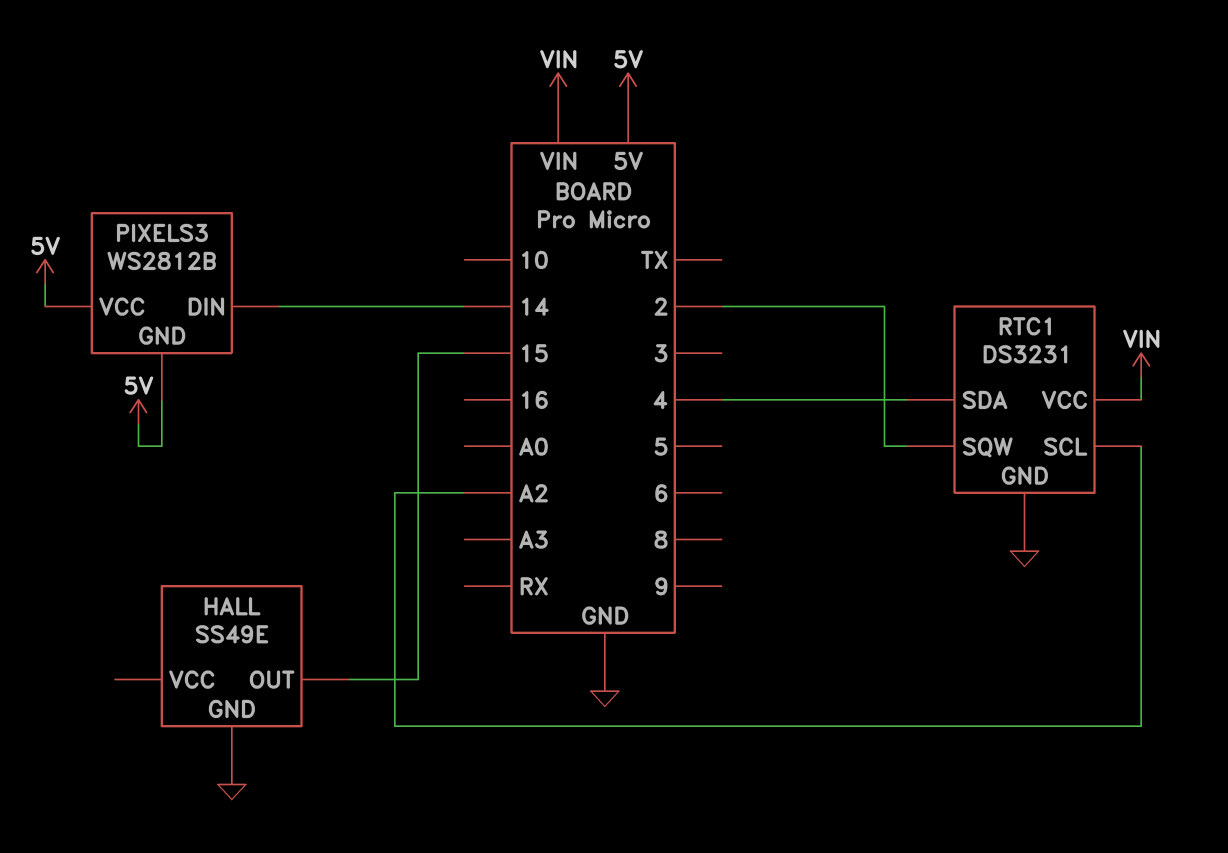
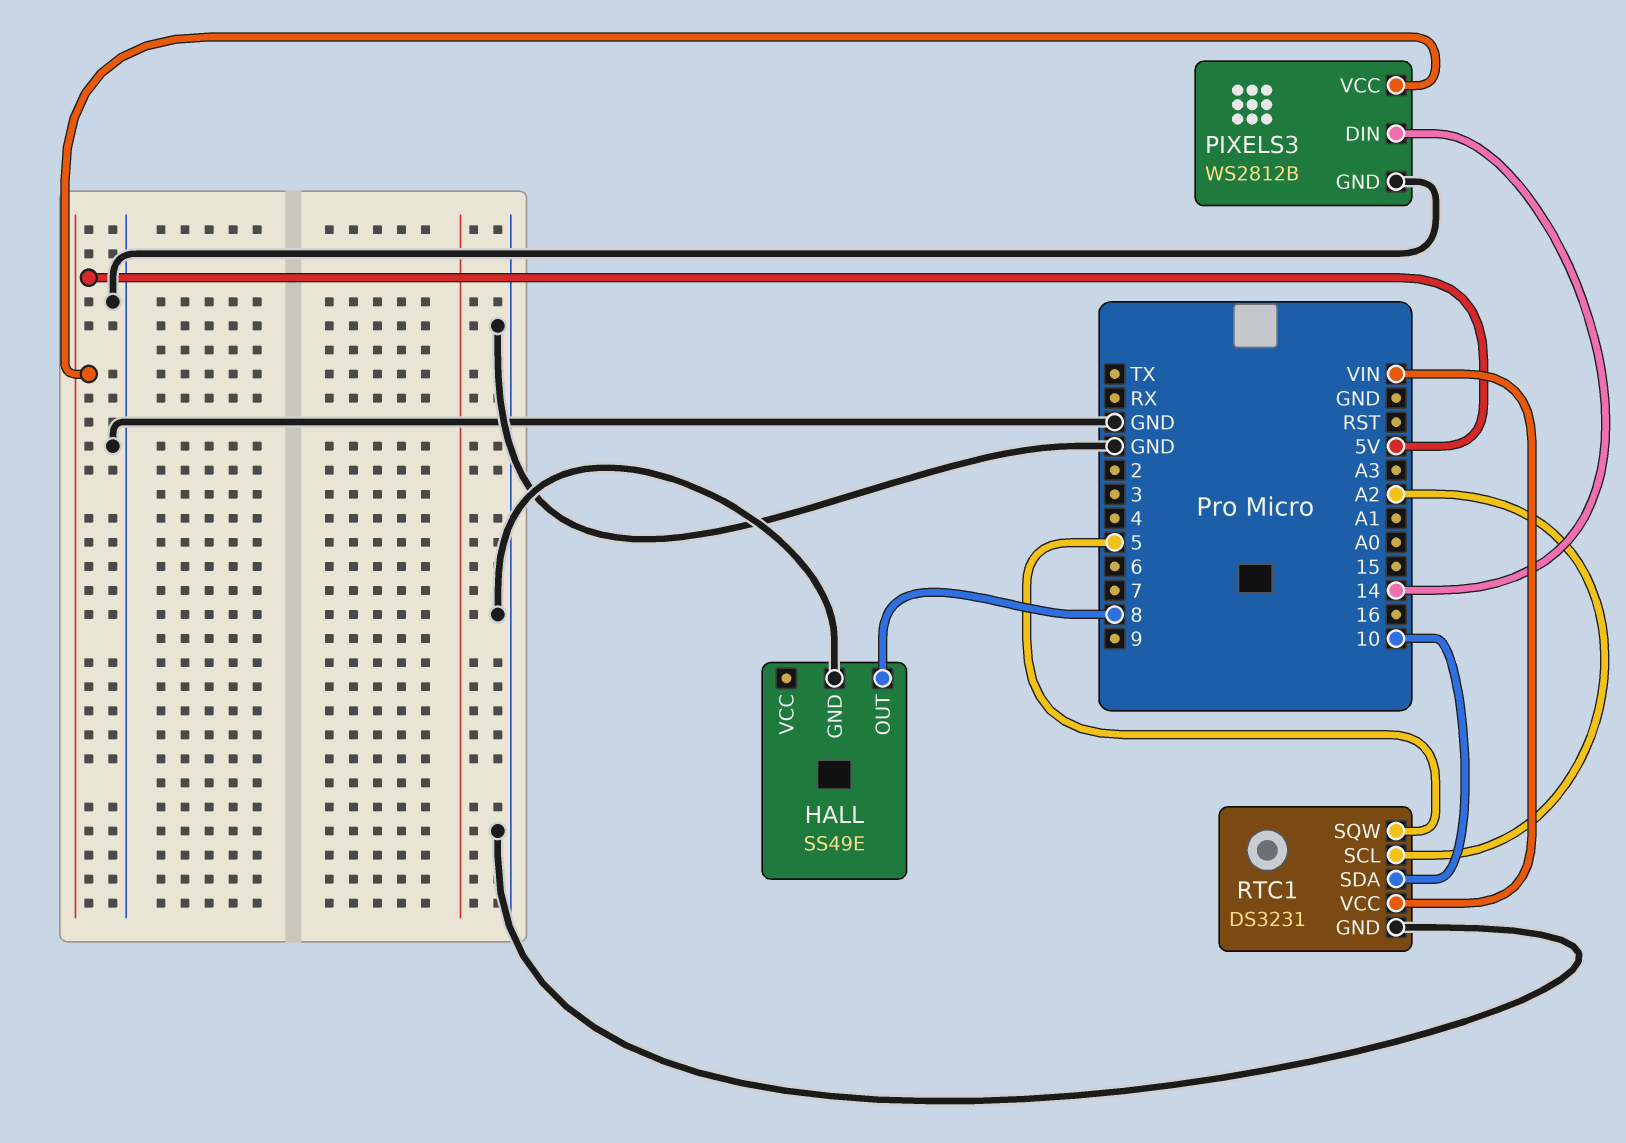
HALL pin OUT: 15 -> 8
PIXELS3 pin GND: 5V -> GND
RTC1 pin SDA: 4 -> 10
RTC1 pin SQW: 2 -> 5

